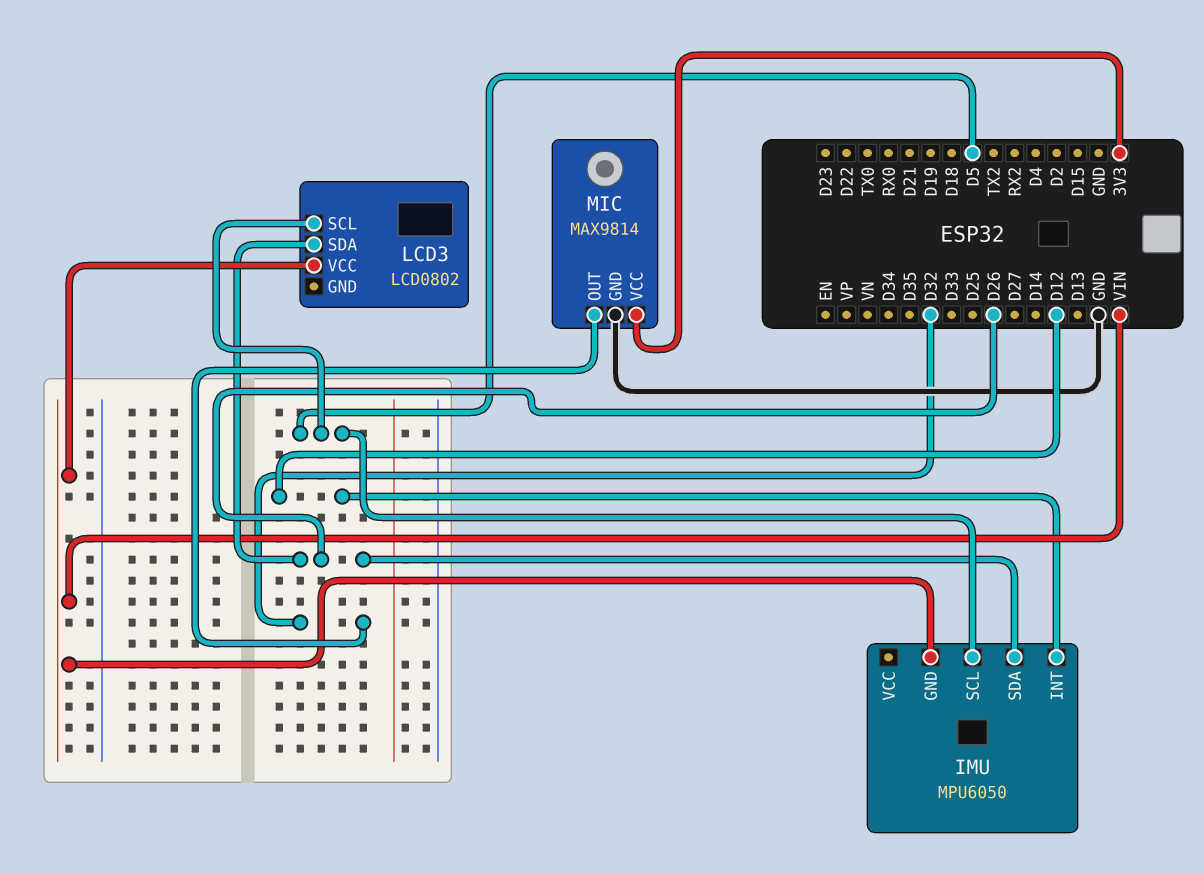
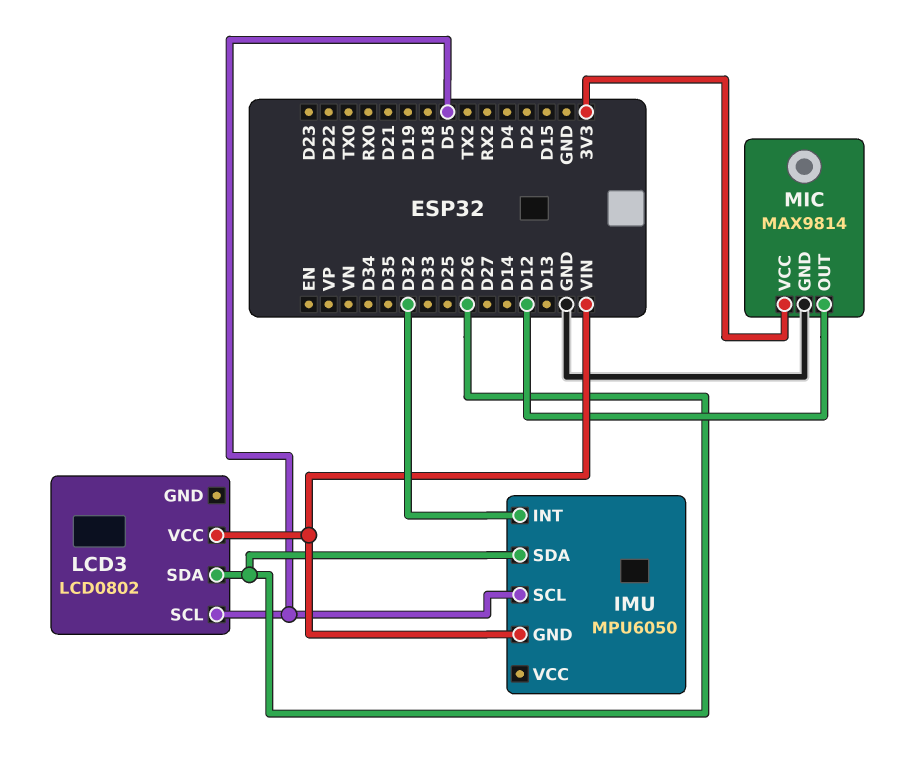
IMU pin INT: D12 -> D32
MIC pin OUT: D32 -> D12

